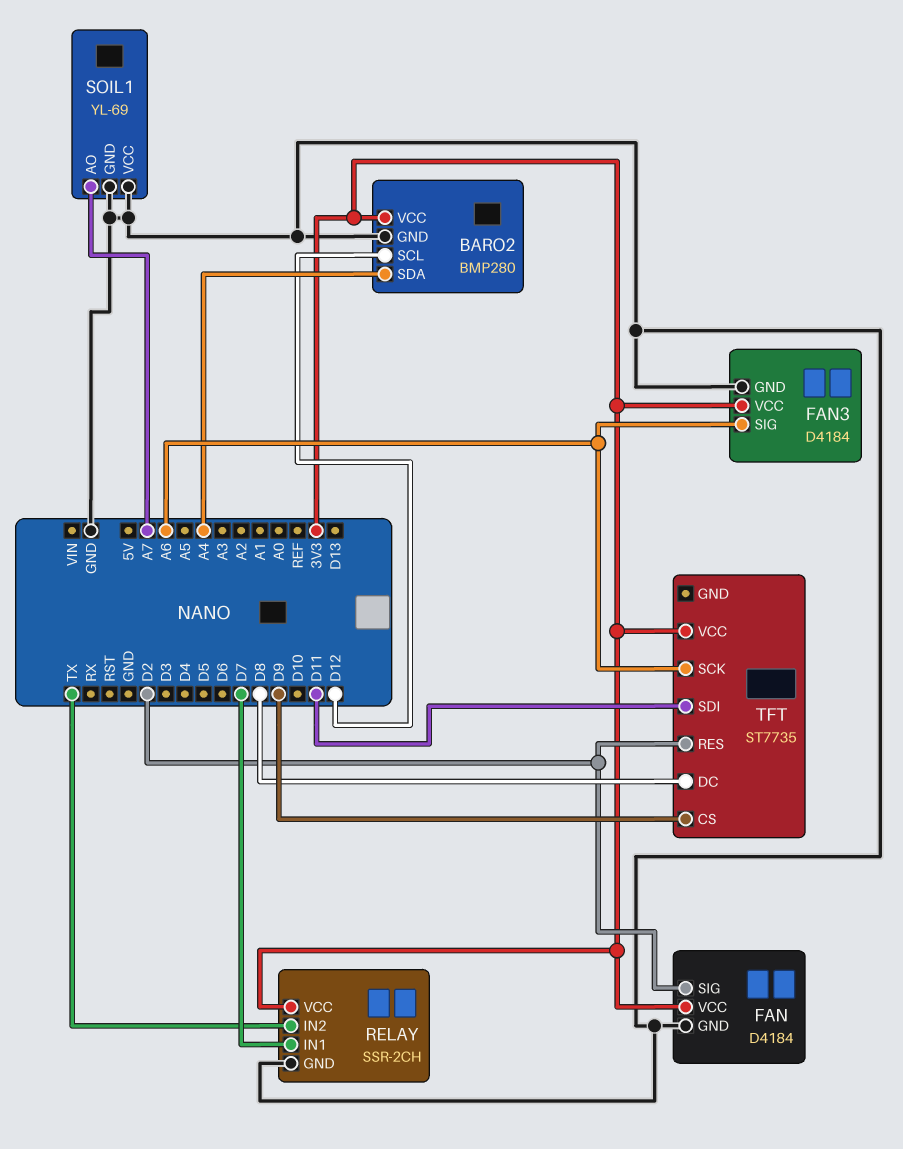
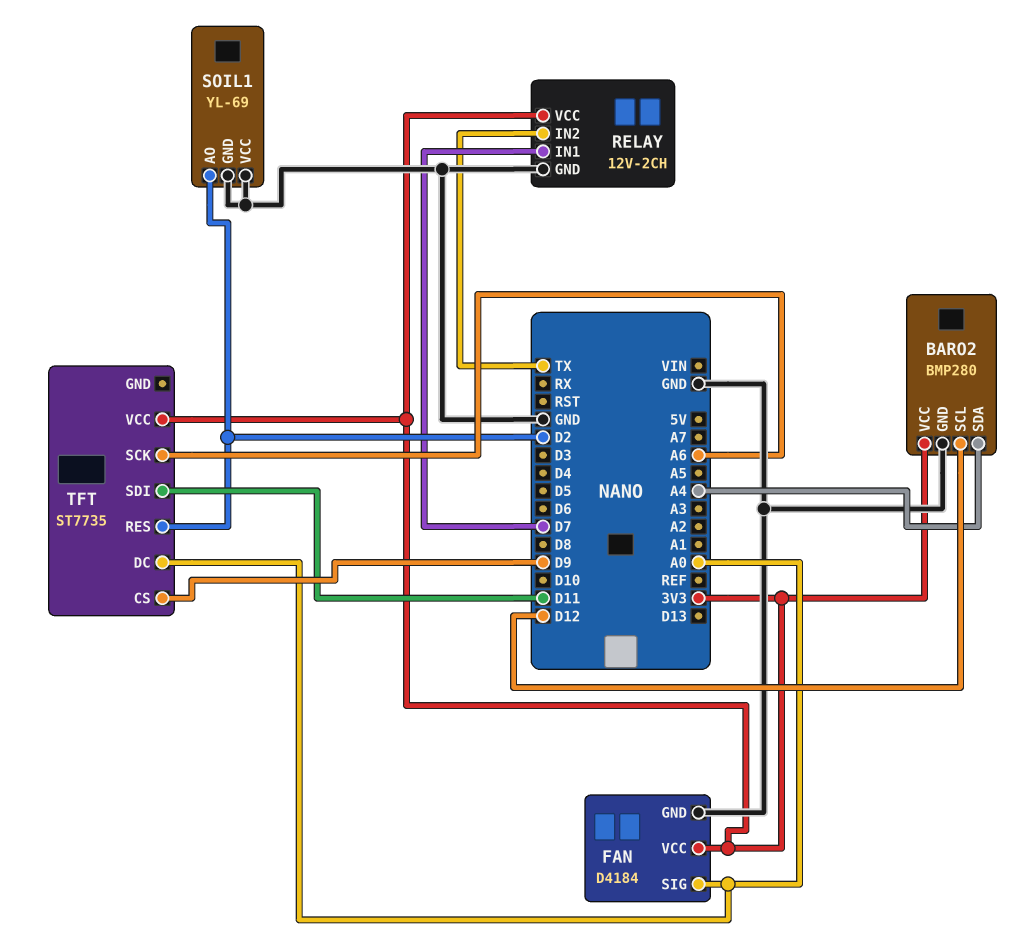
FAN pin SIG: D2 -> A0
FAN3: D4184 -> none
FAN3 pin GND: GND -> none
FAN3 pin SIG: A6 -> none
FAN3 pin VCC: 3V3 -> none
RELAY: SSR-2CH -> 12V-2CH
SOIL1 pin AO: A7 -> D2
TFT pin DC: D8 -> A0

